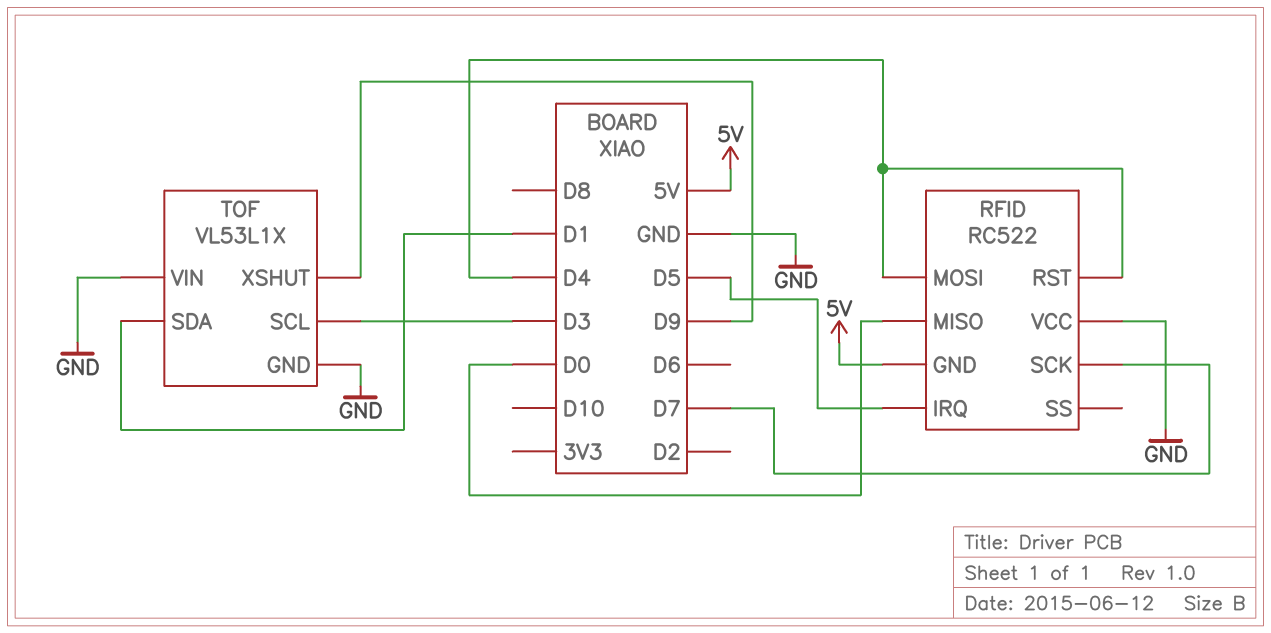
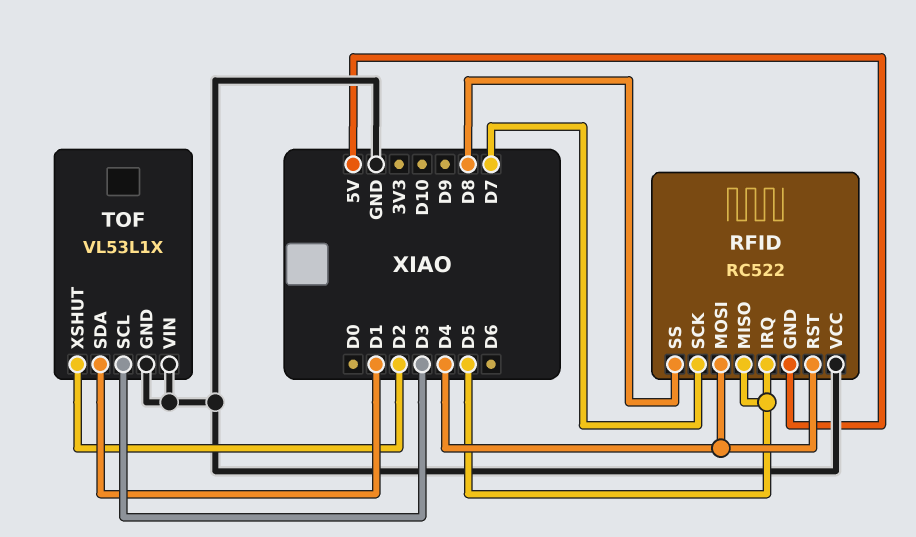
RFID pin MISO: D0 -> D5
RFID pin SS: none -> D8
TOF pin XSHUT: D9 -> D2

